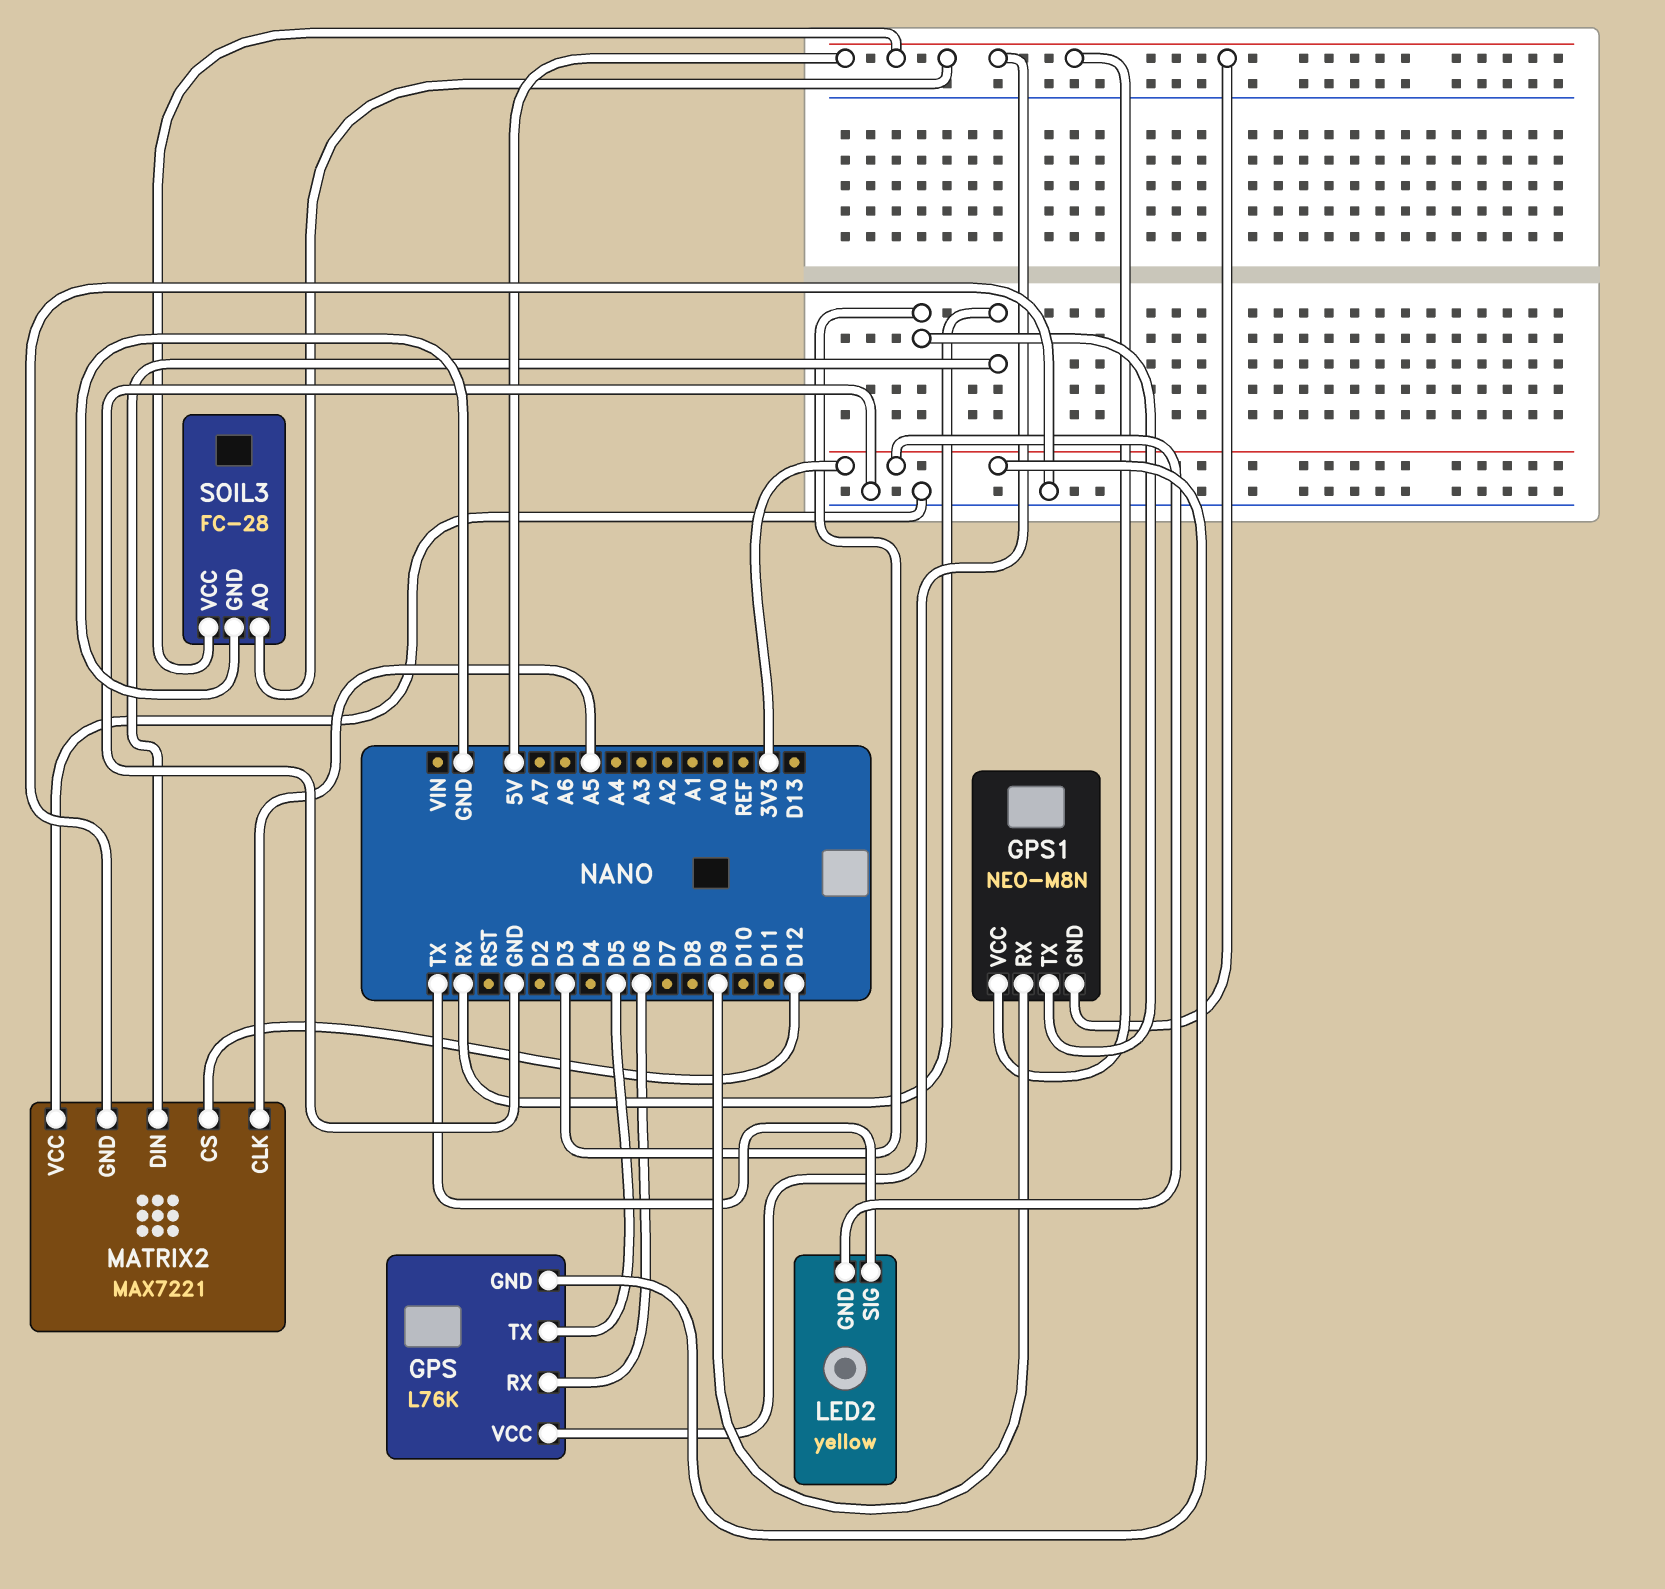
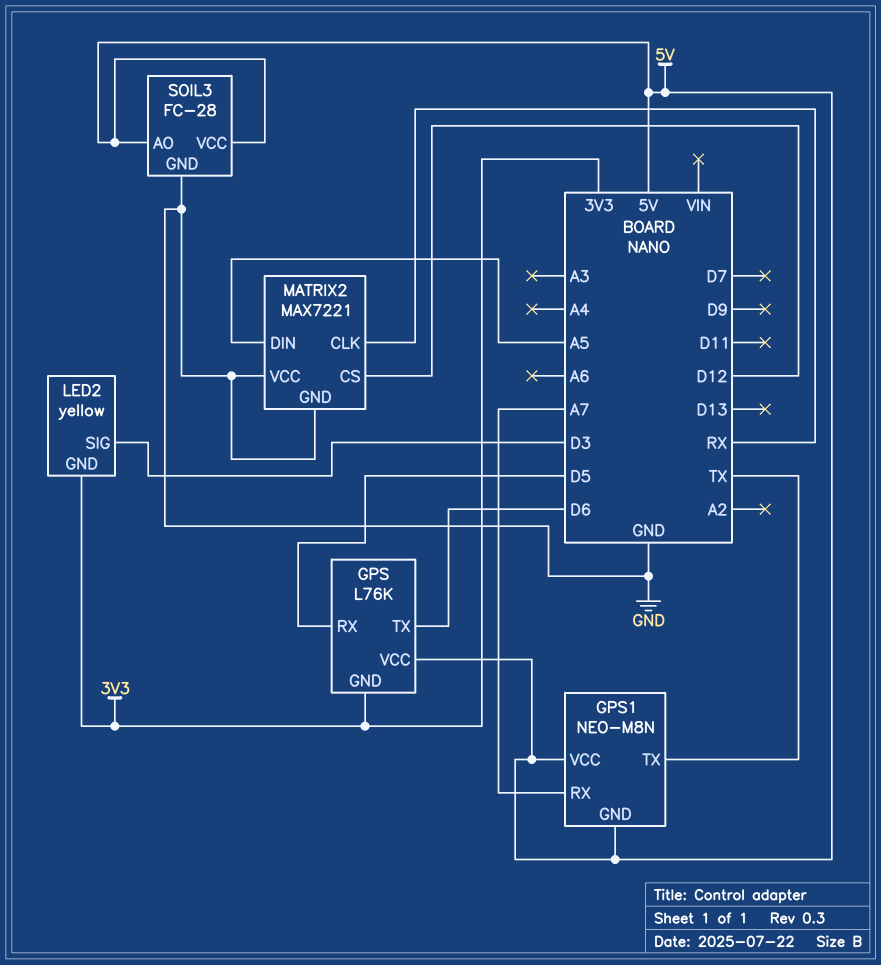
GPS pin RX: D6 -> D5
GPS pin TX: D5 -> D6
GPS1 pin RX: D9 -> A7
GPS1 pin TX: D3 -> TX
LED2 pin SIG: TX -> D3
MATRIX2 pin CLK: A5 -> RX
MATRIX2 pin DIN: RX -> A5

